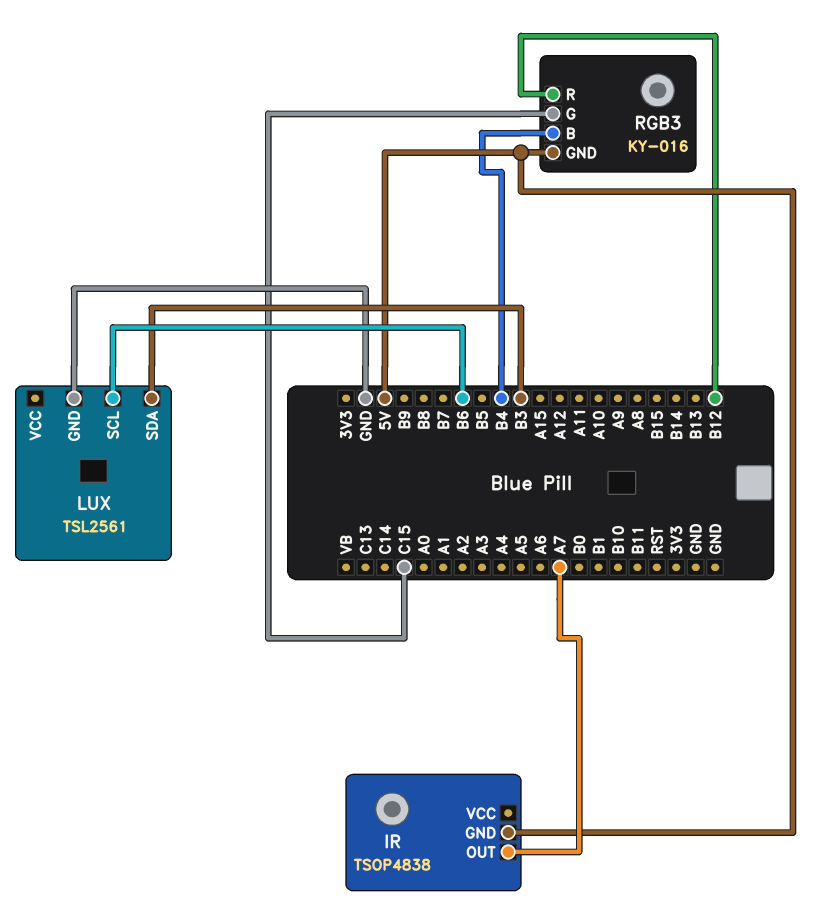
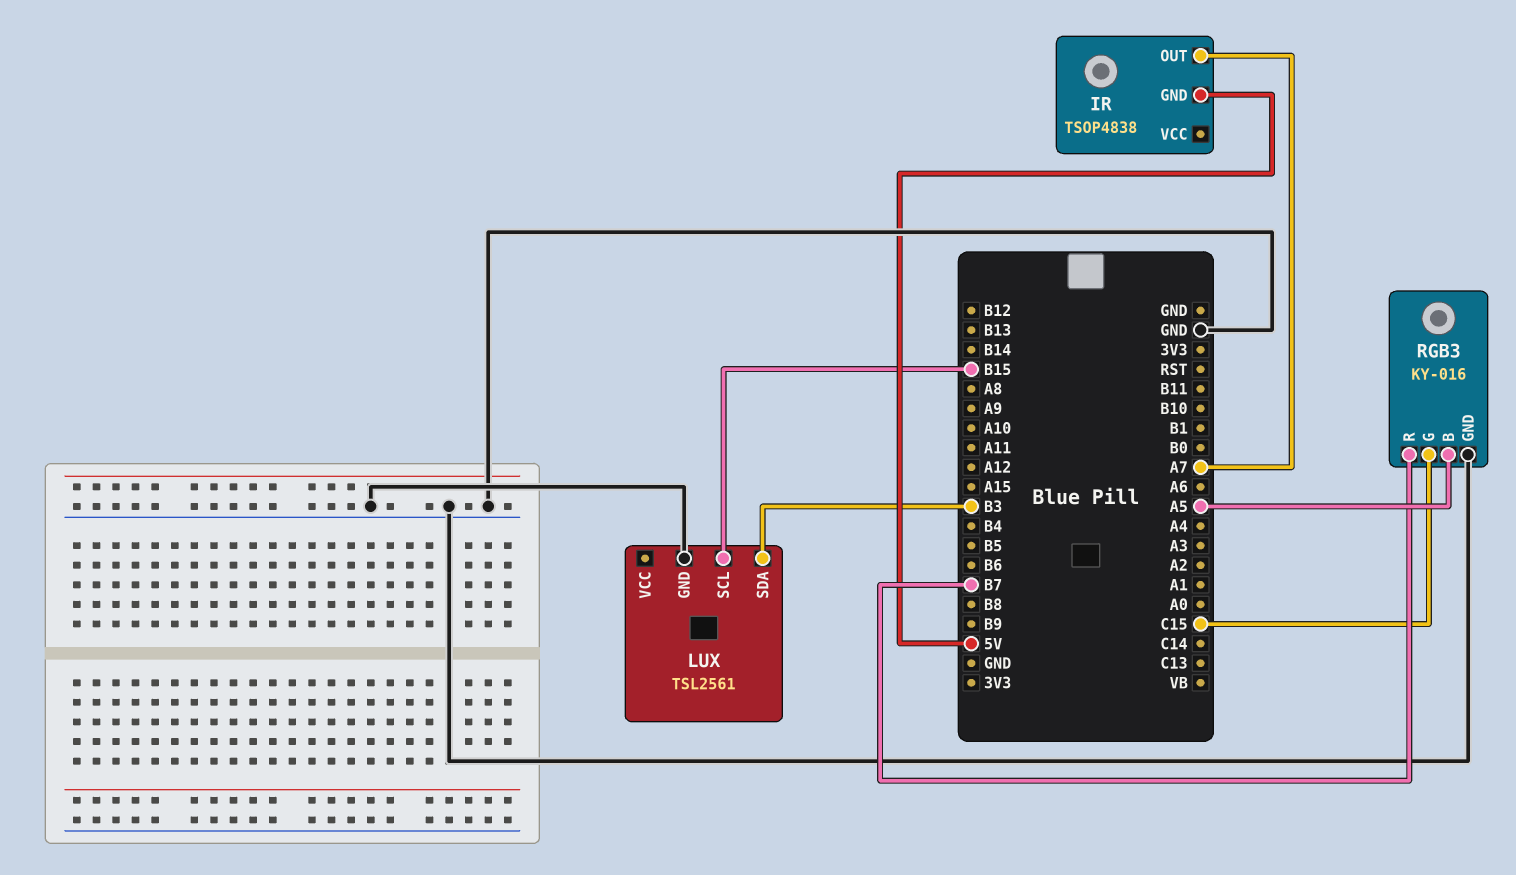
LUX pin SCL: B6 -> B15
RGB3 pin B: B4 -> A5
RGB3 pin GND: 5V -> GND
RGB3 pin R: B12 -> B7

